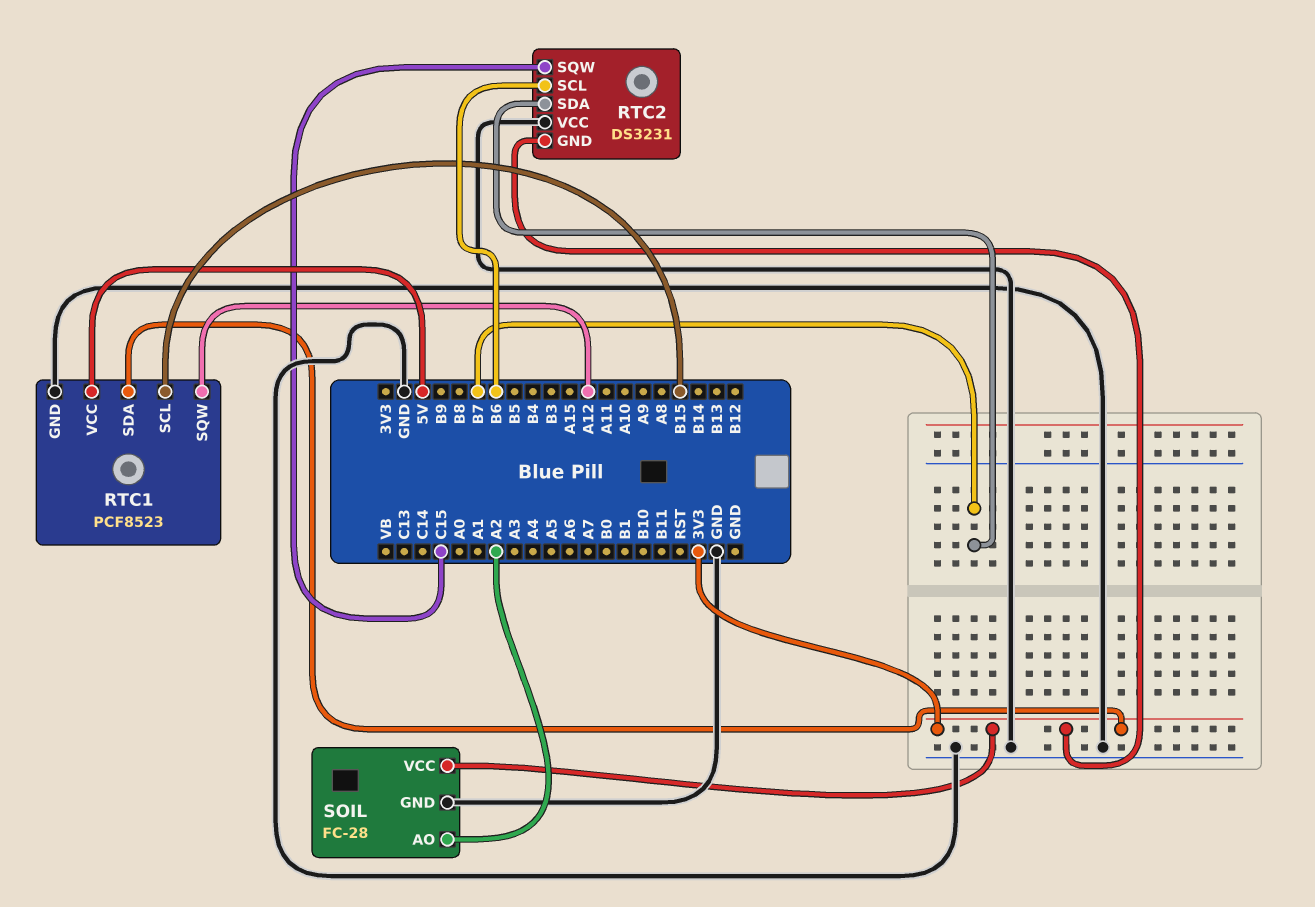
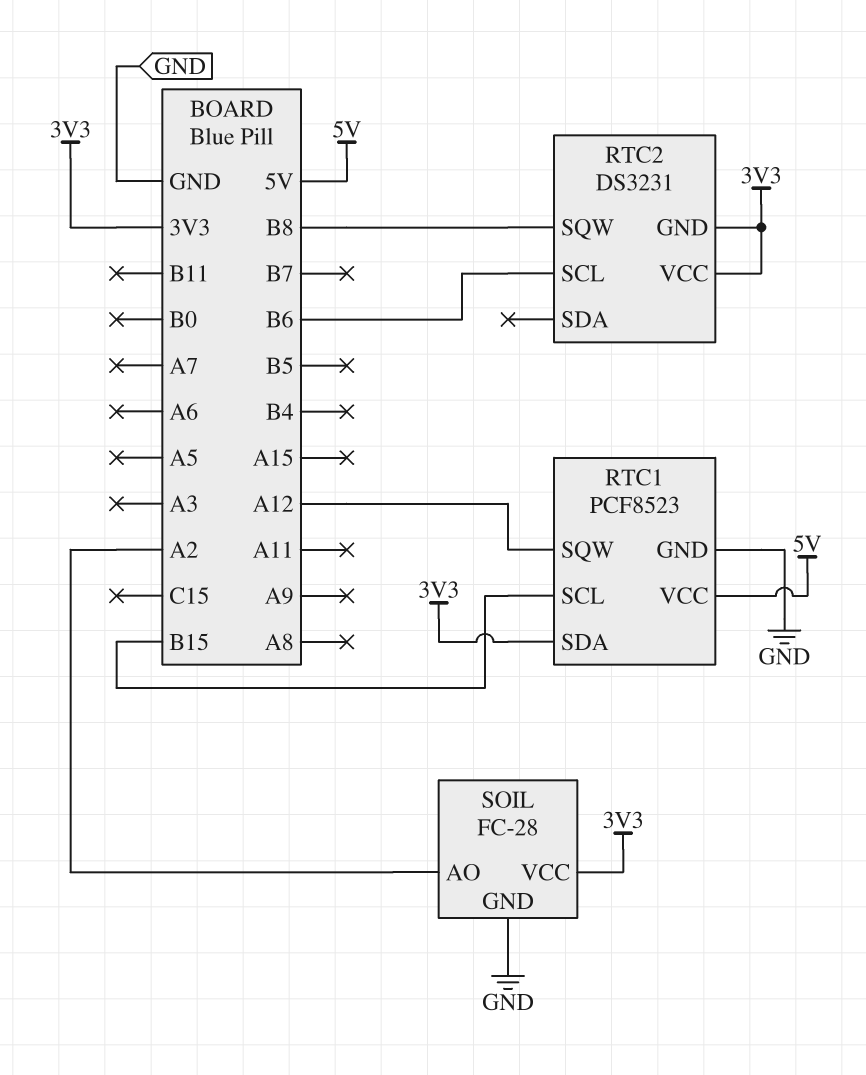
RTC2 pin SDA: B7 -> none
RTC2 pin SQW: C15 -> B8
RTC2 pin VCC: GND -> 3V3

